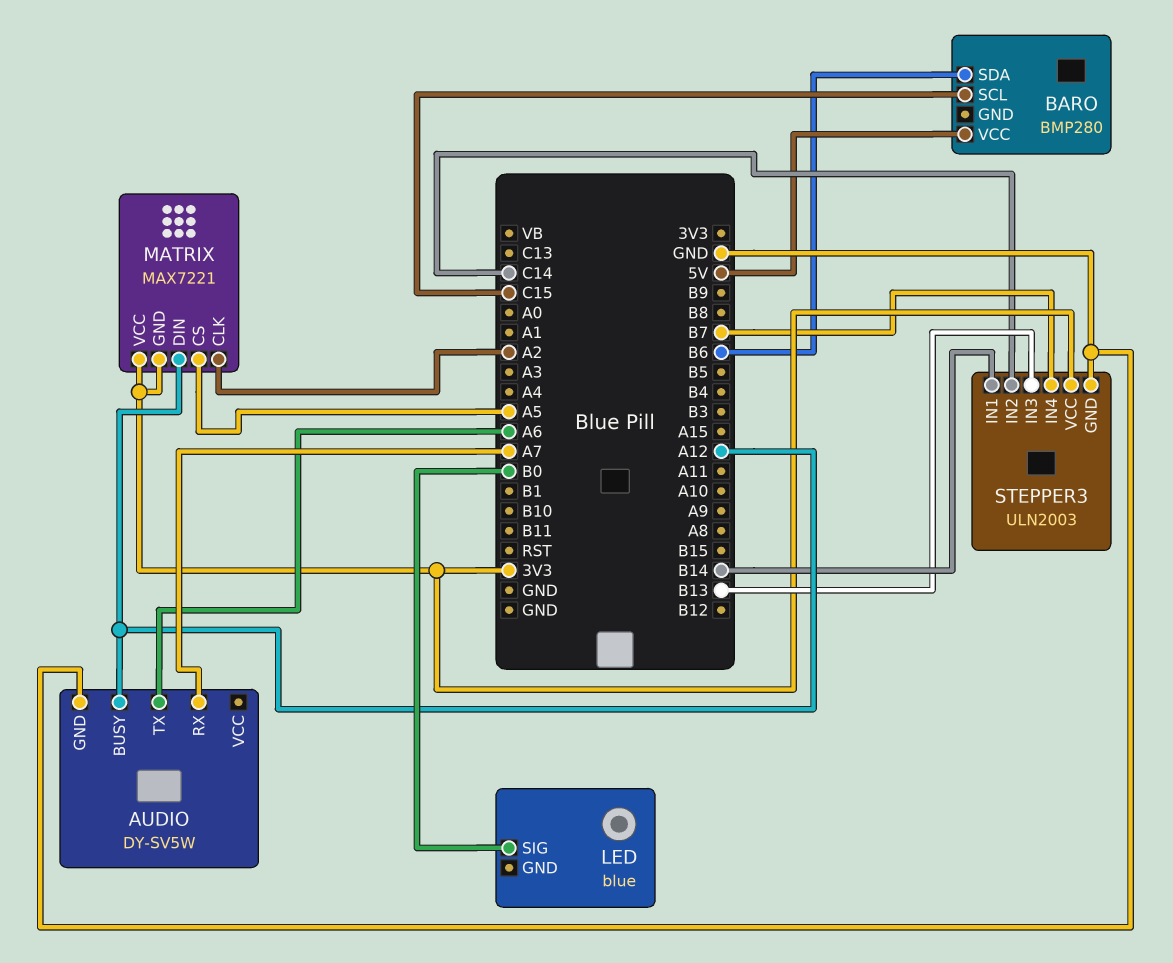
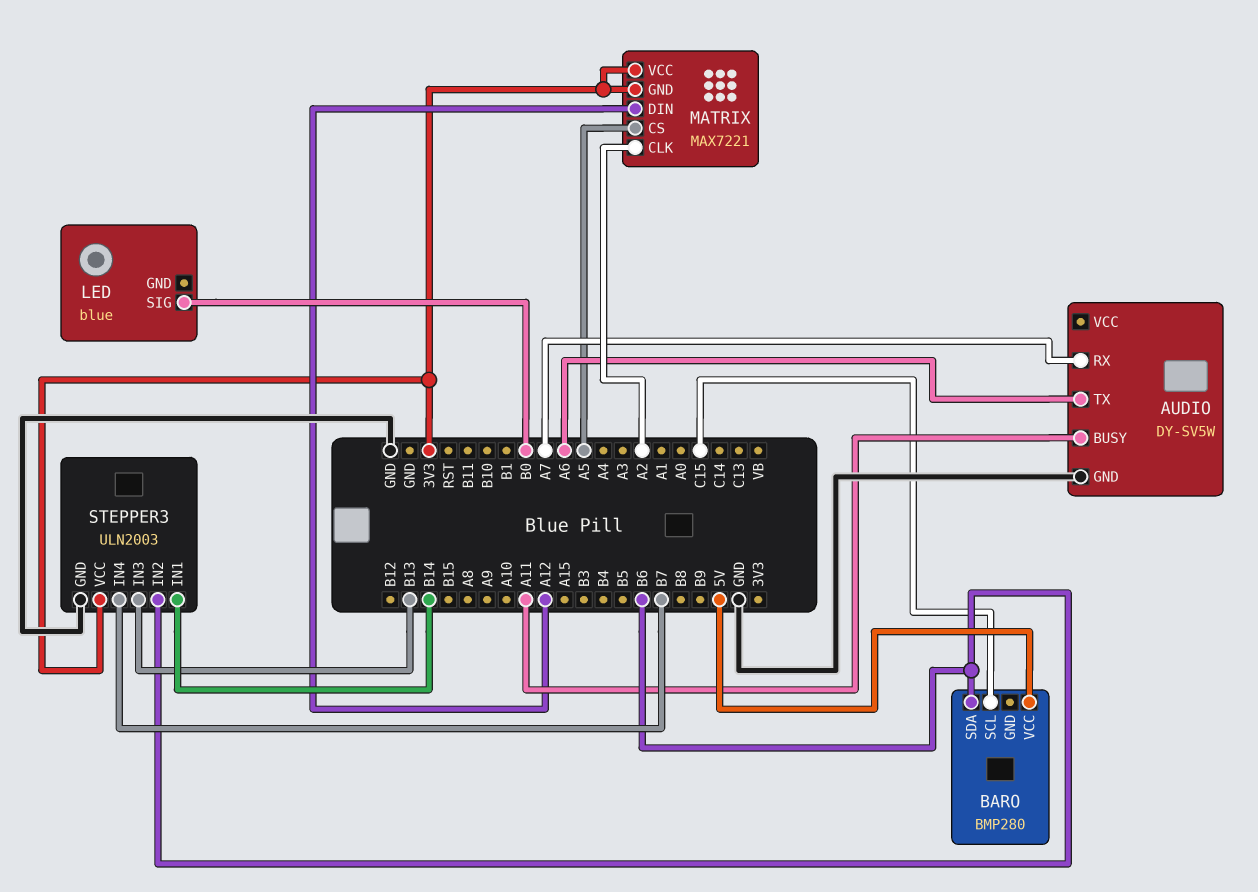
AUDIO pin BUSY: A12 -> A11
STEPPER3 pin IN2: C14 -> B6

